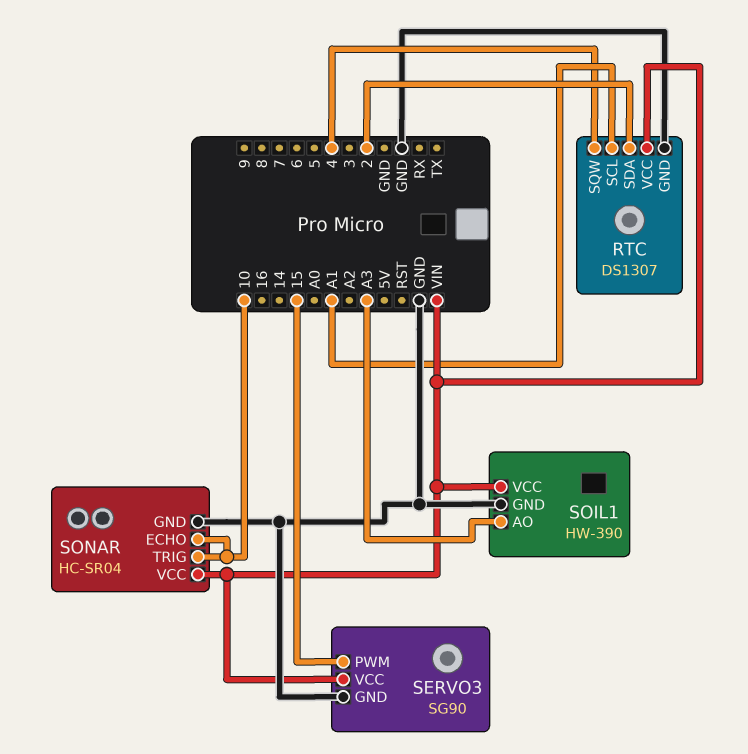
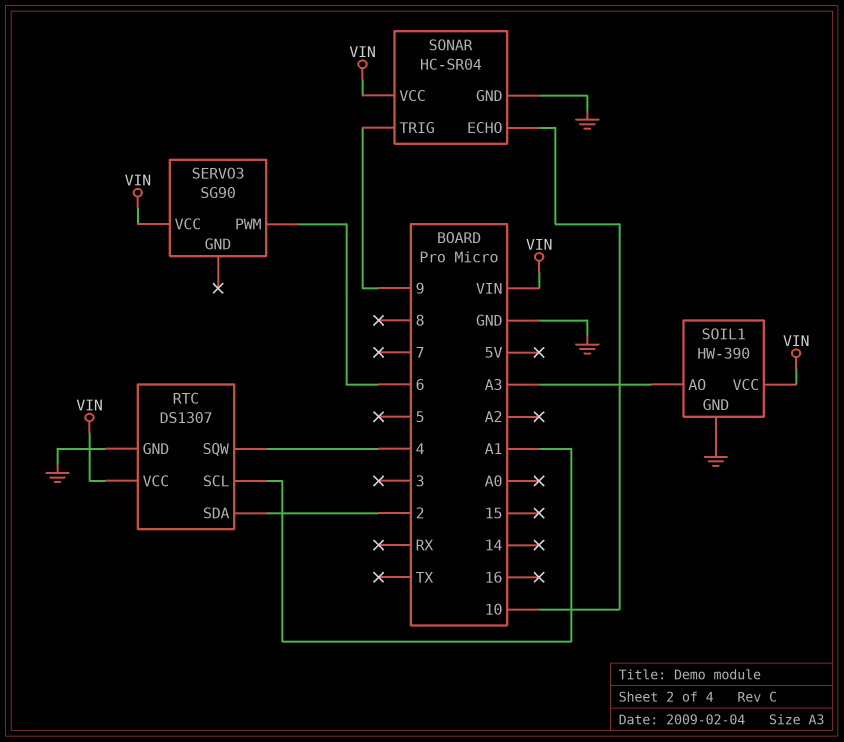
SERVO3 pin GND: GND -> none
SERVO3 pin PWM: 15 -> 6
SONAR pin TRIG: 10 -> 9

